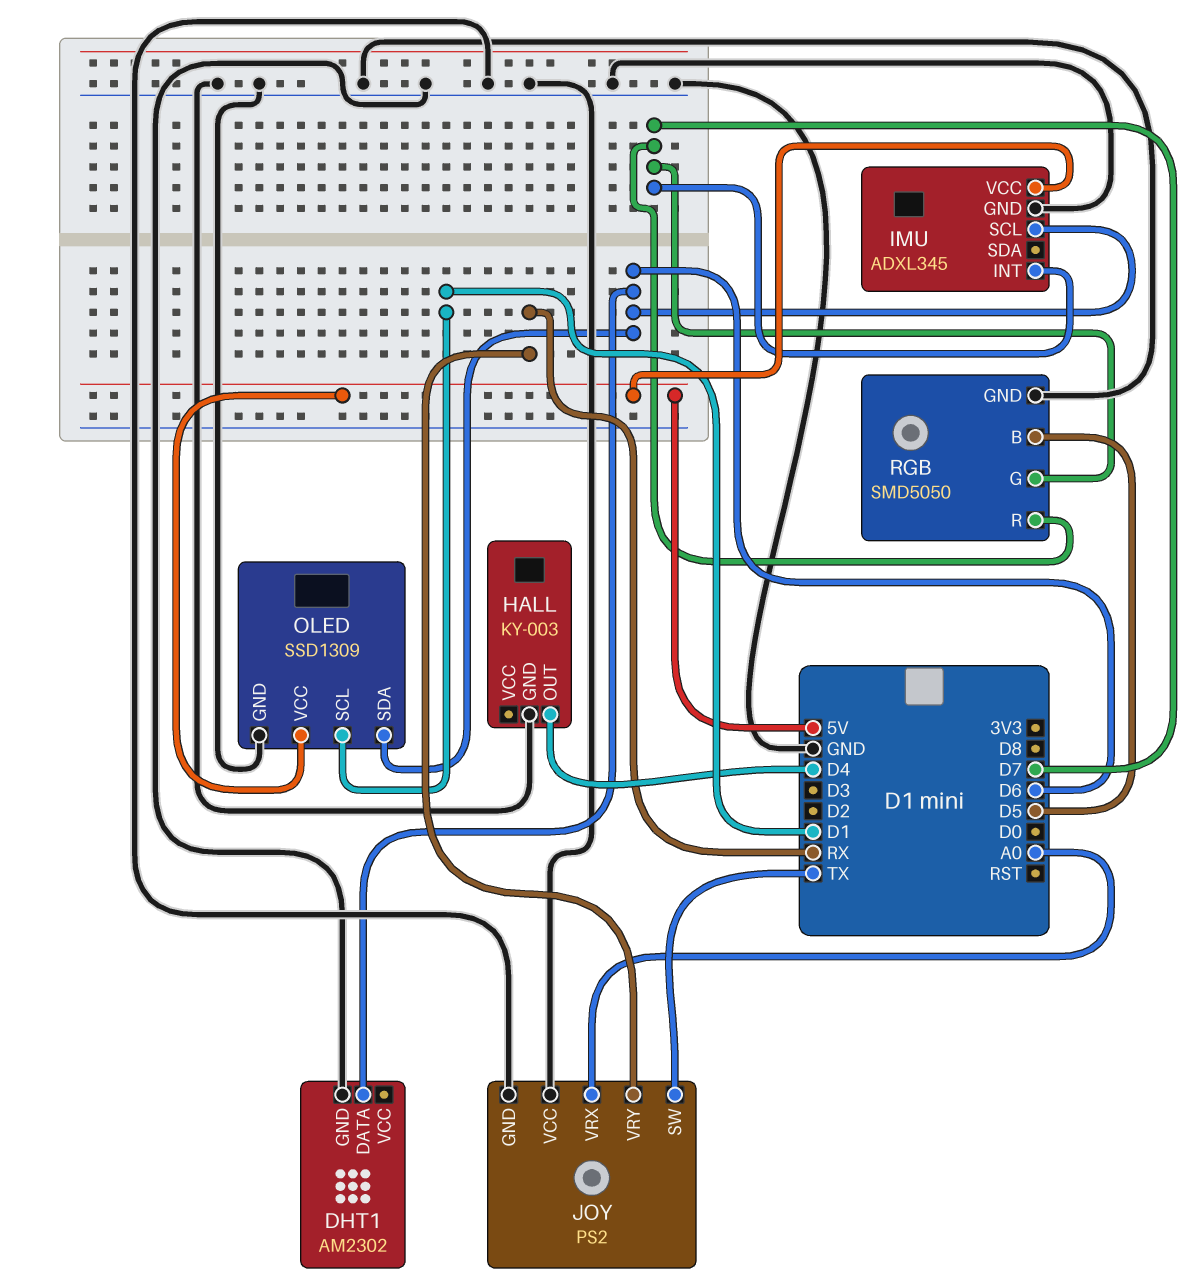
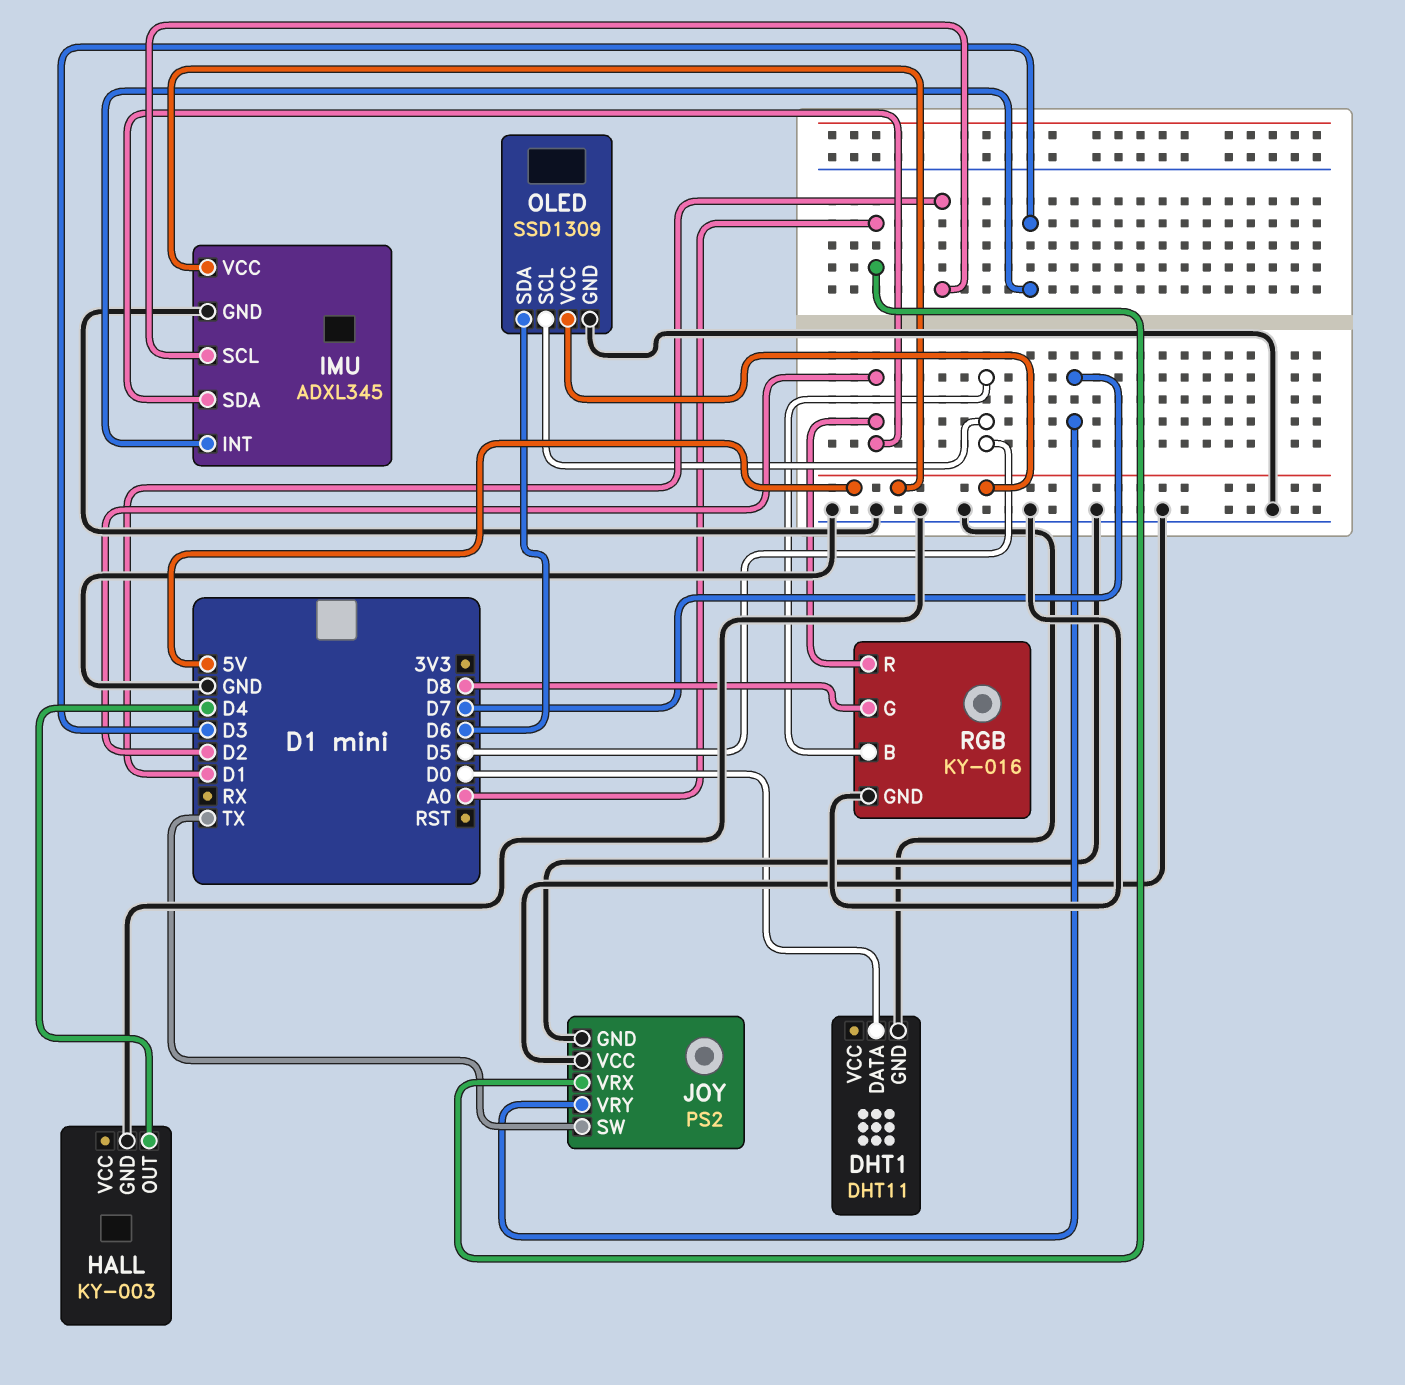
DHT1: AM2302 -> DHT11
DHT1 pin DATA: D6 -> D0
IMU pin INT: D7 -> D3
IMU pin SCL: D6 -> D1
IMU pin SDA: none -> D2
JOY pin VRY: RX -> D7
OLED pin SCL: D1 -> D5
RGB: SMD5050 -> KY-016
RGB pin G: D7 -> D8
RGB pin R: D7 -> D2

